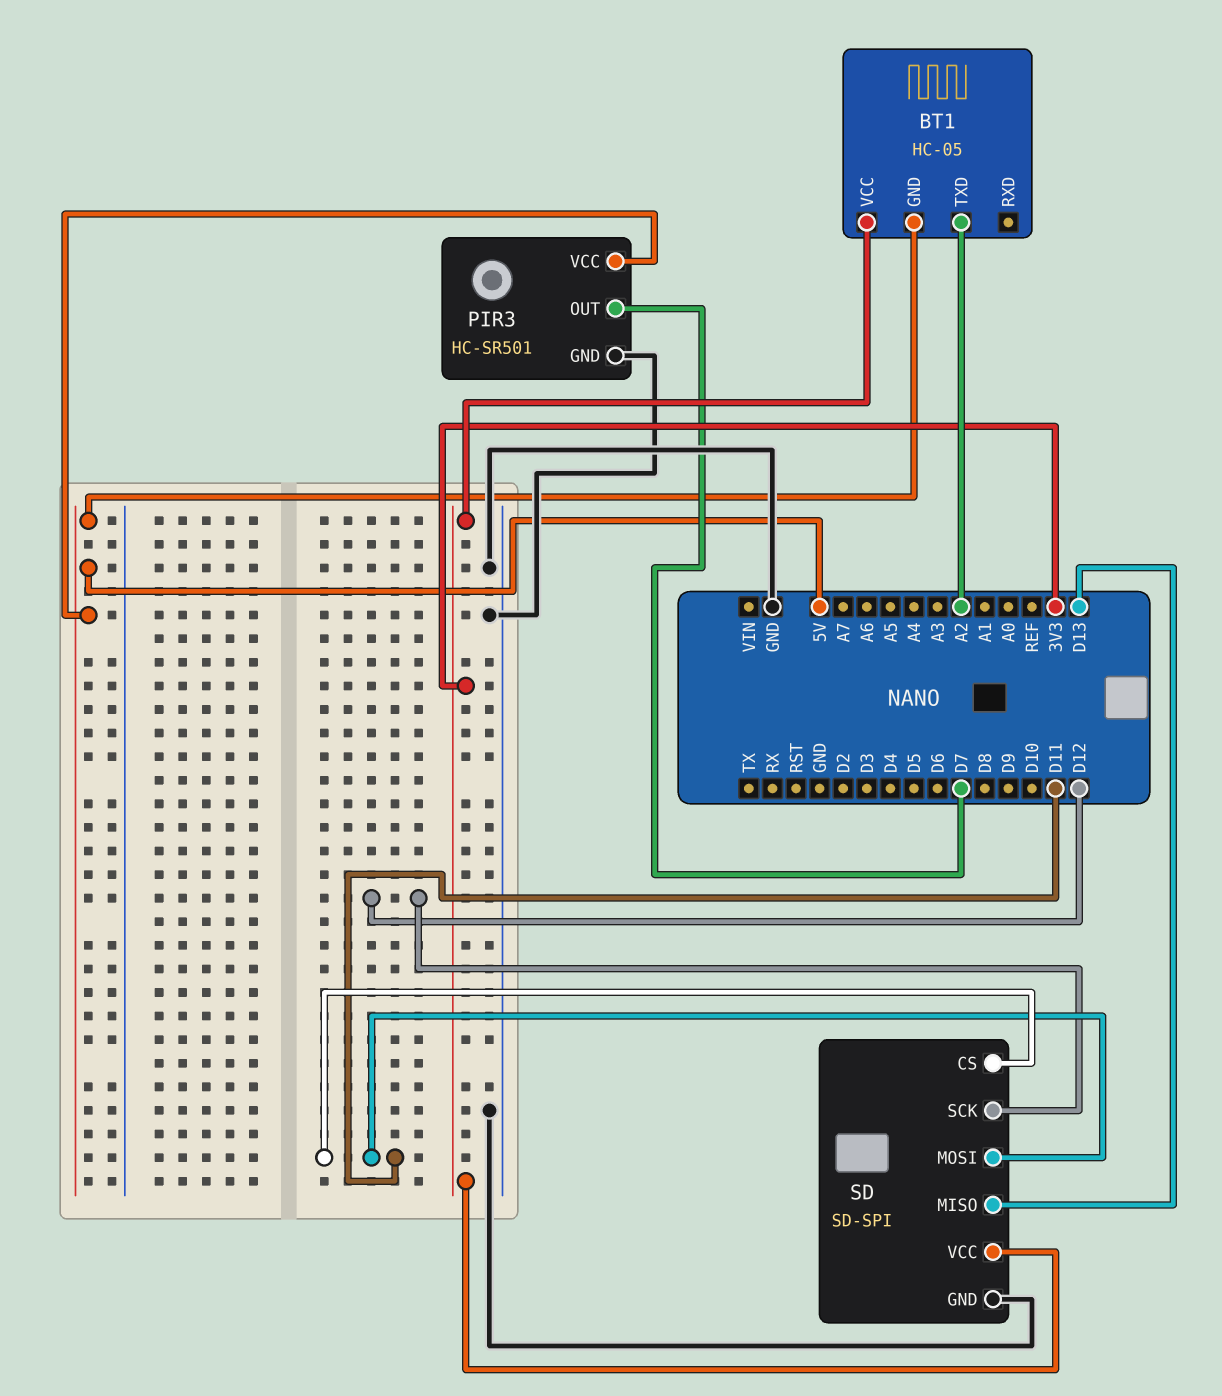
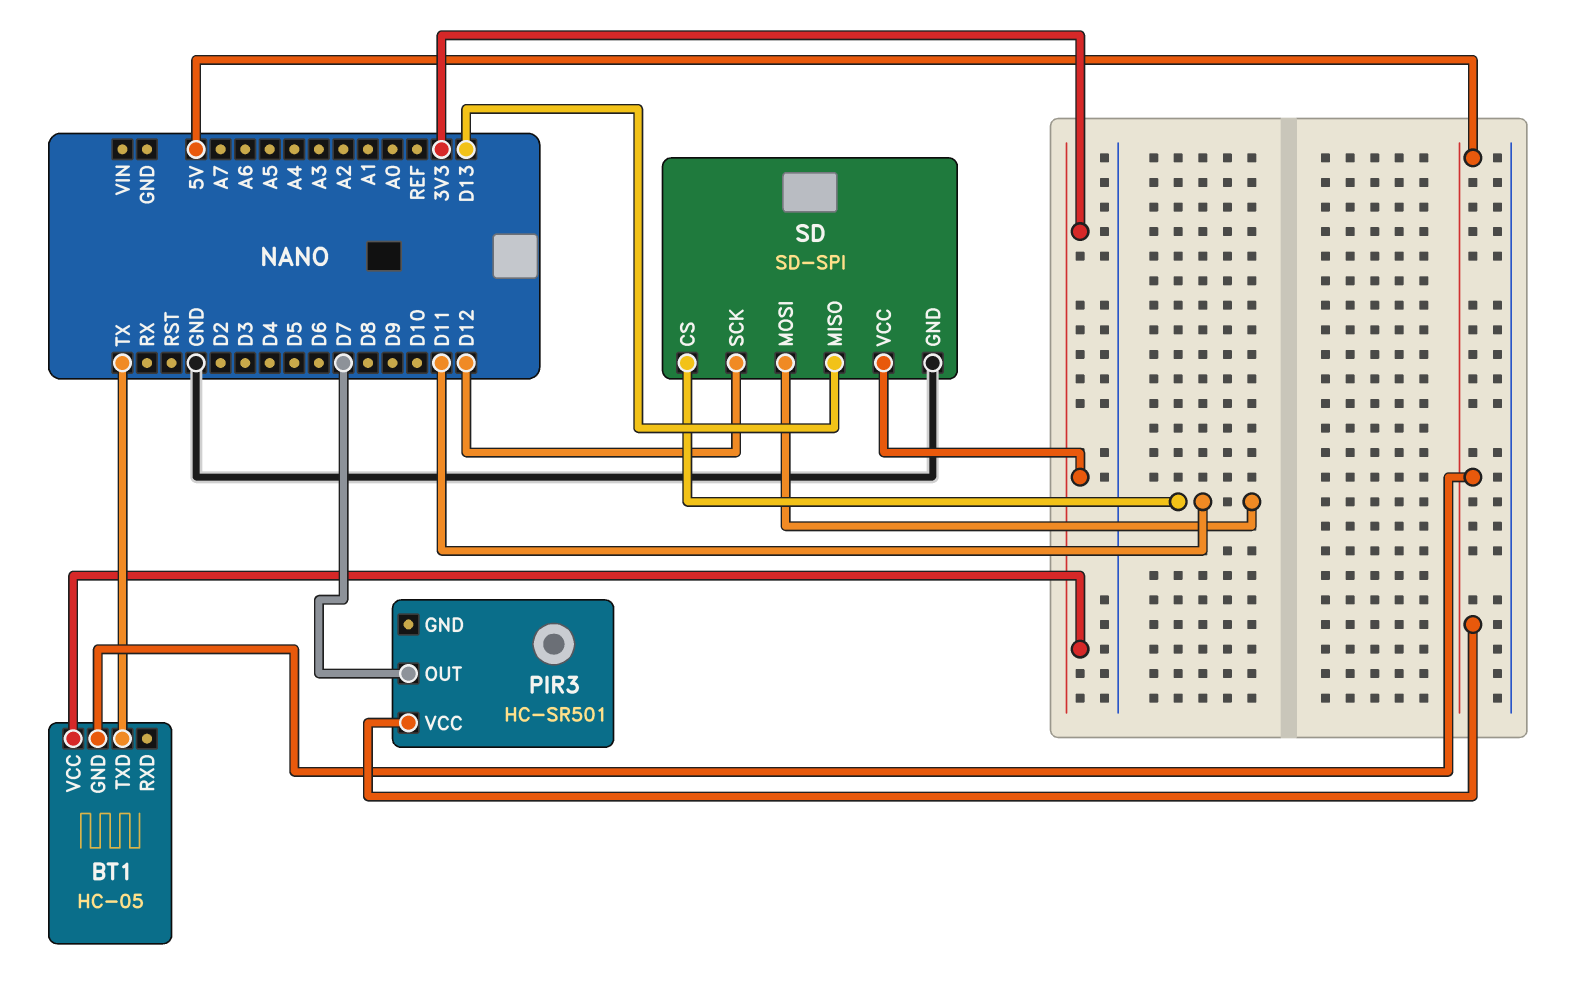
BT1 pin TXD: A2 -> TX
PIR3 pin GND: GND -> none

